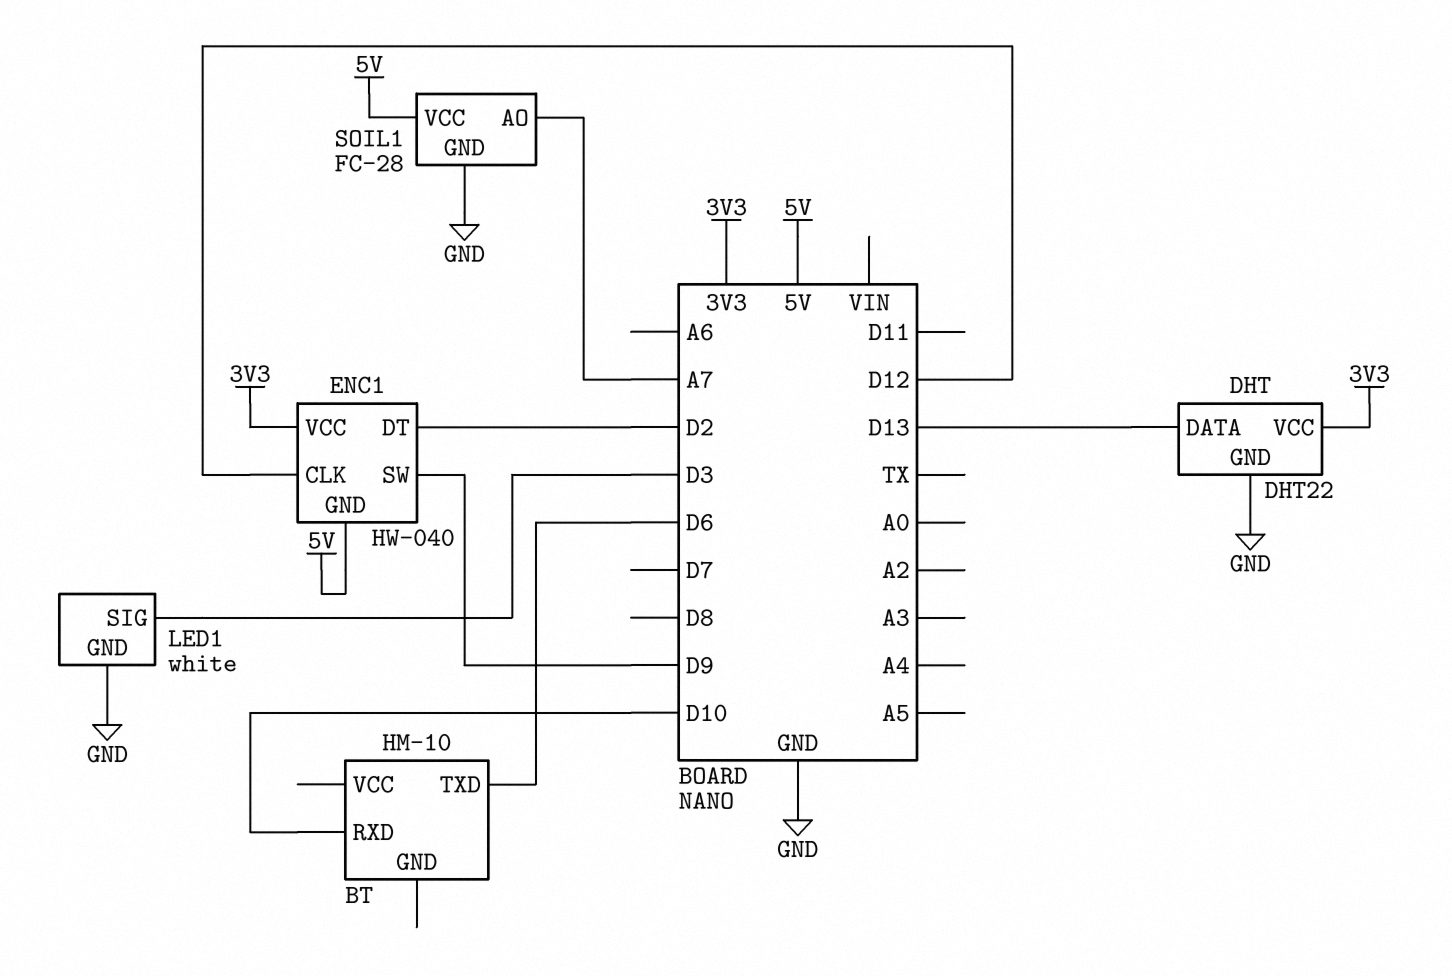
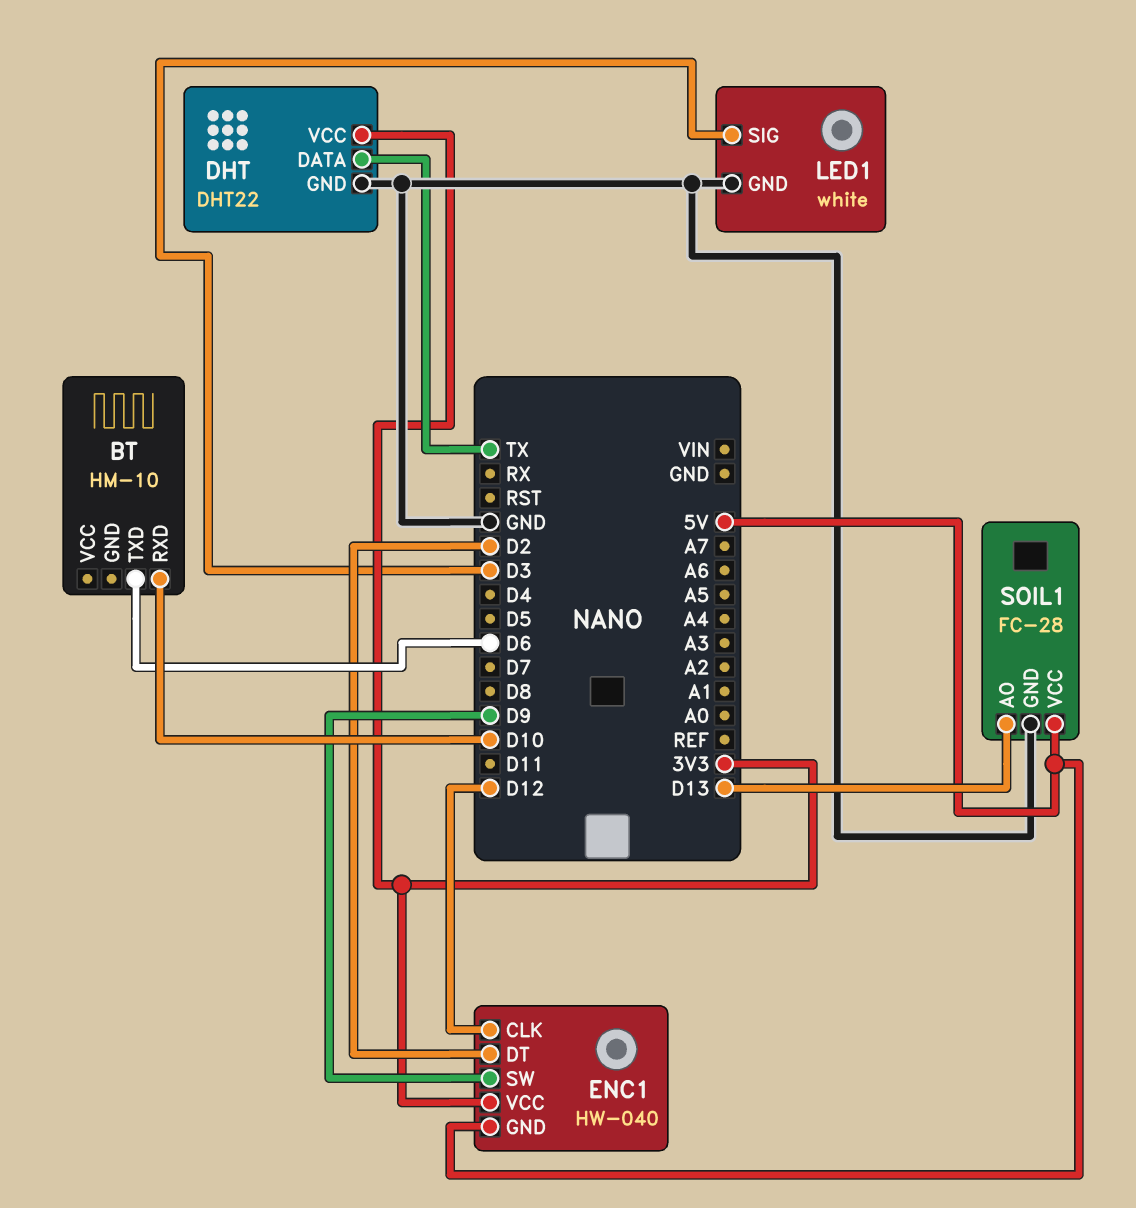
DHT pin DATA: D13 -> TX
SOIL1 pin AO: A7 -> D13

